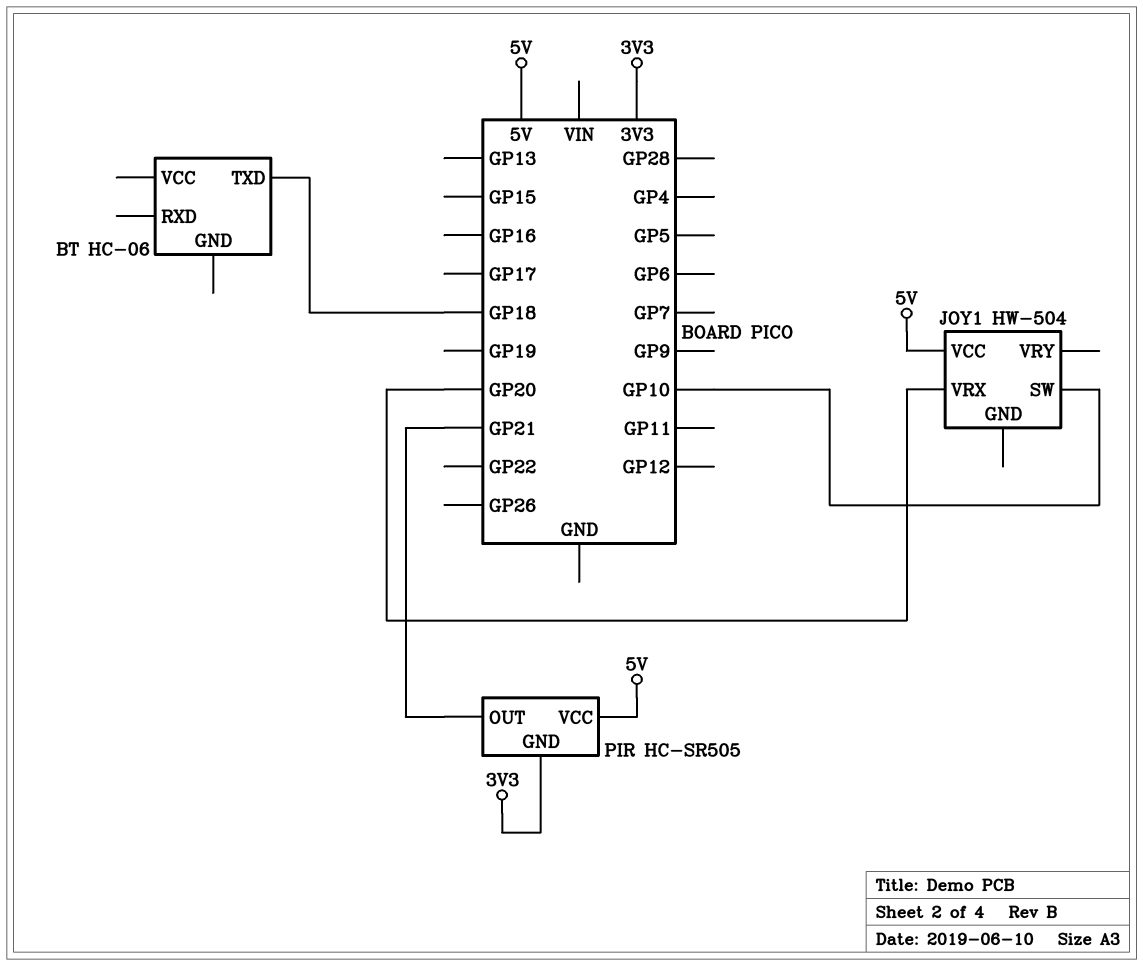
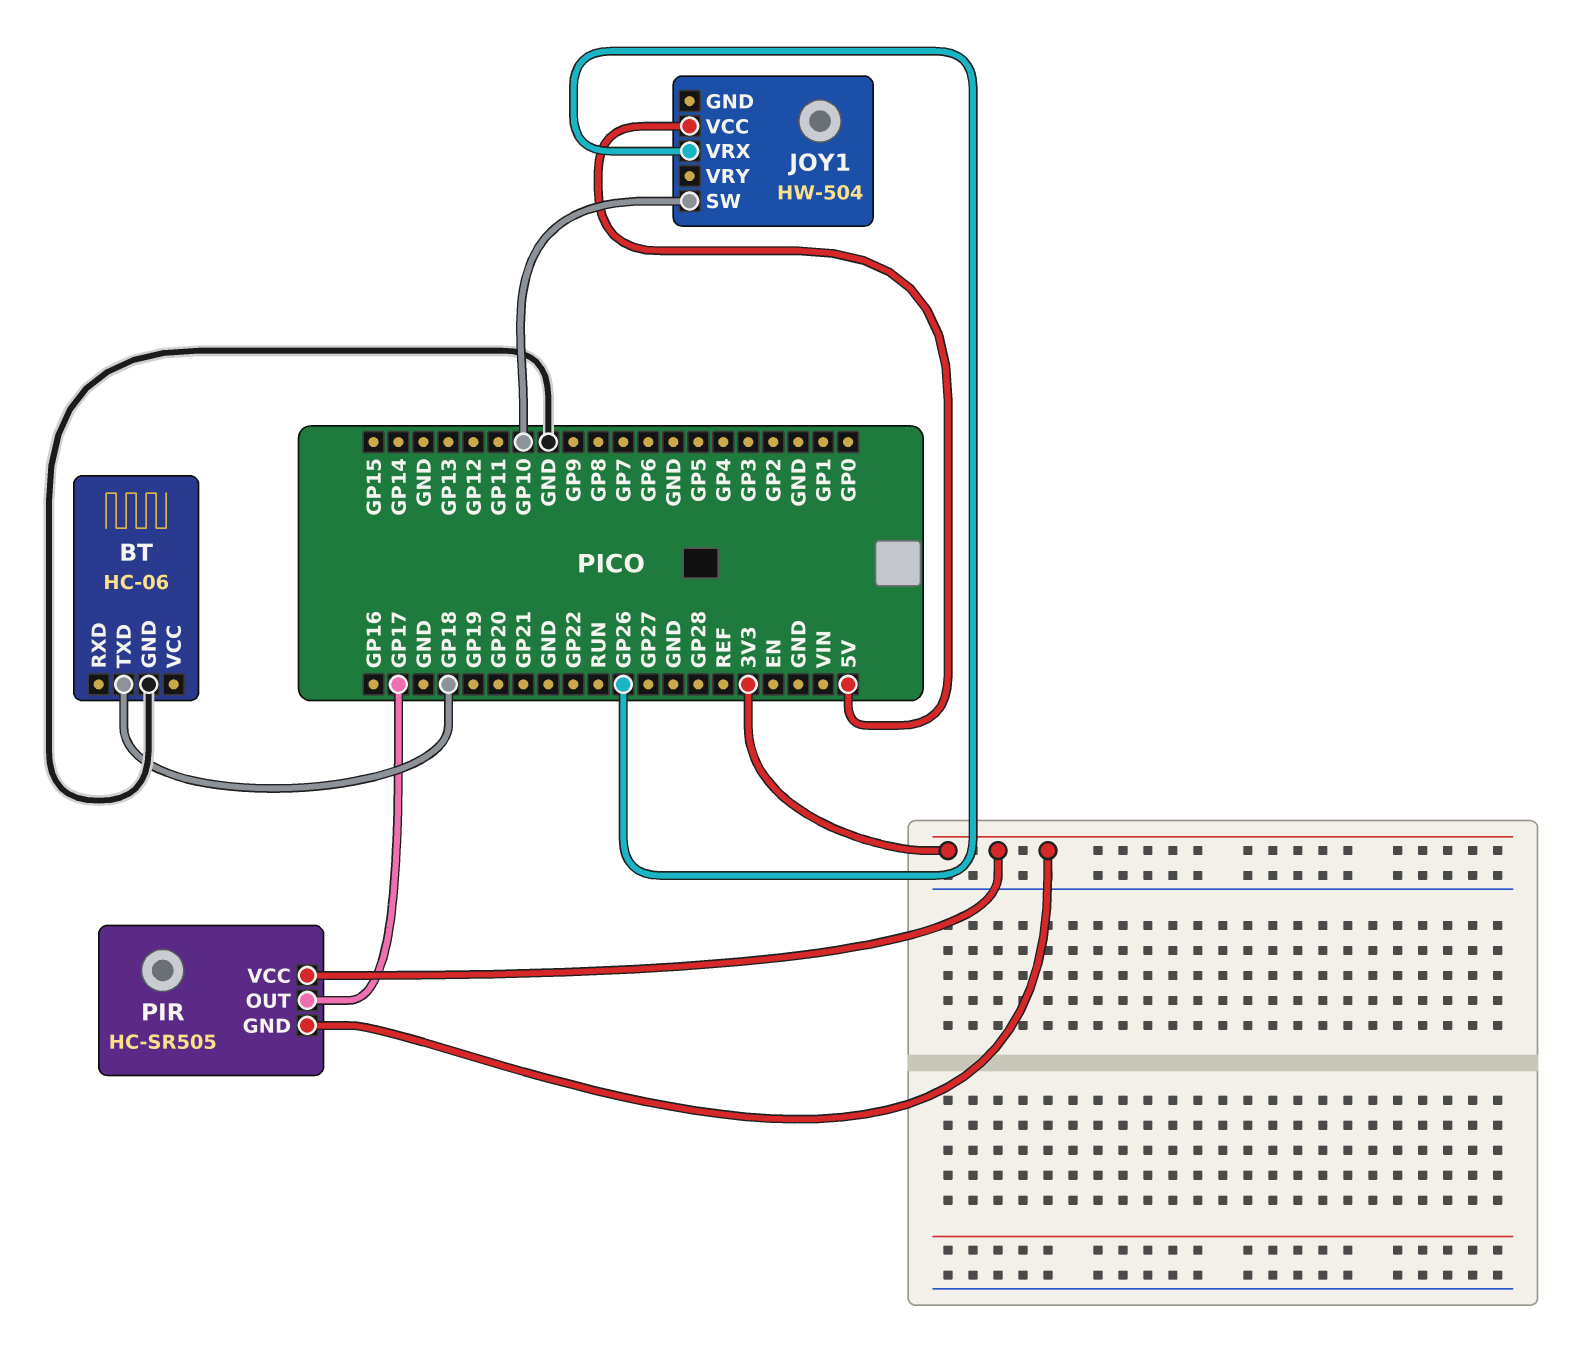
BT pin GND: none -> GND
JOY1 pin VRX: GP20 -> GP26
PIR pin OUT: GP21 -> GP17
PIR pin VCC: 5V -> 3V3

